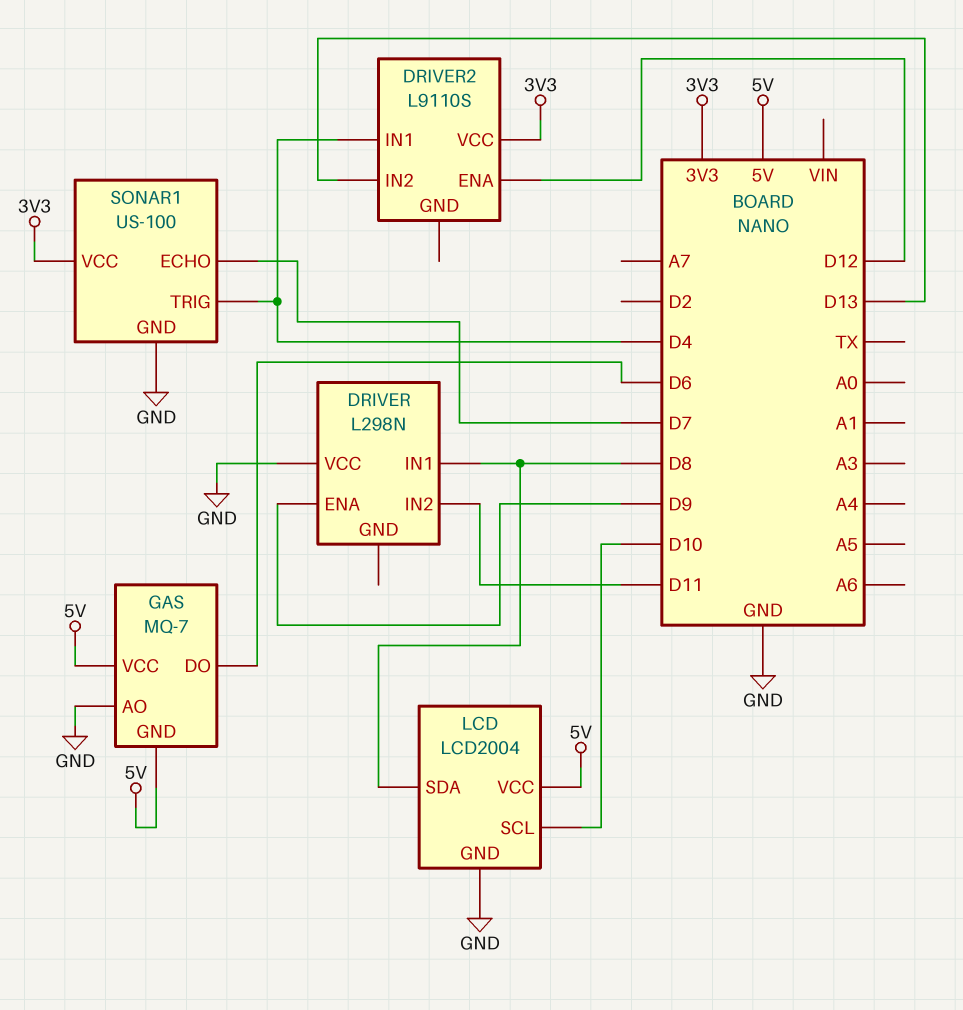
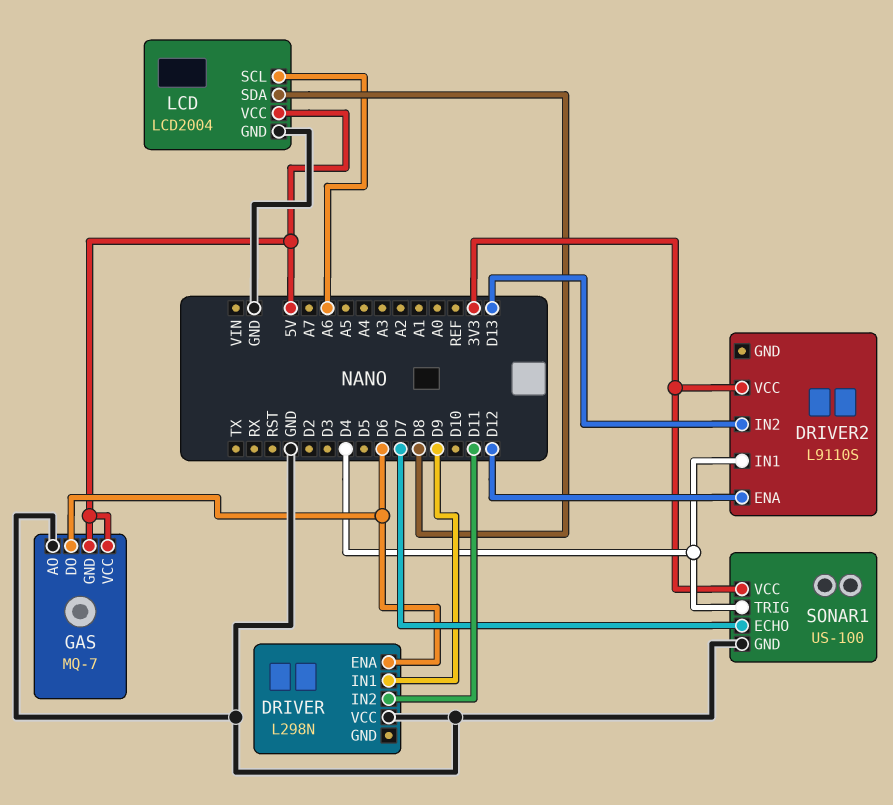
DRIVER pin ENA: D9 -> D6
DRIVER pin IN1: D8 -> D9
LCD pin SCL: D10 -> A6

